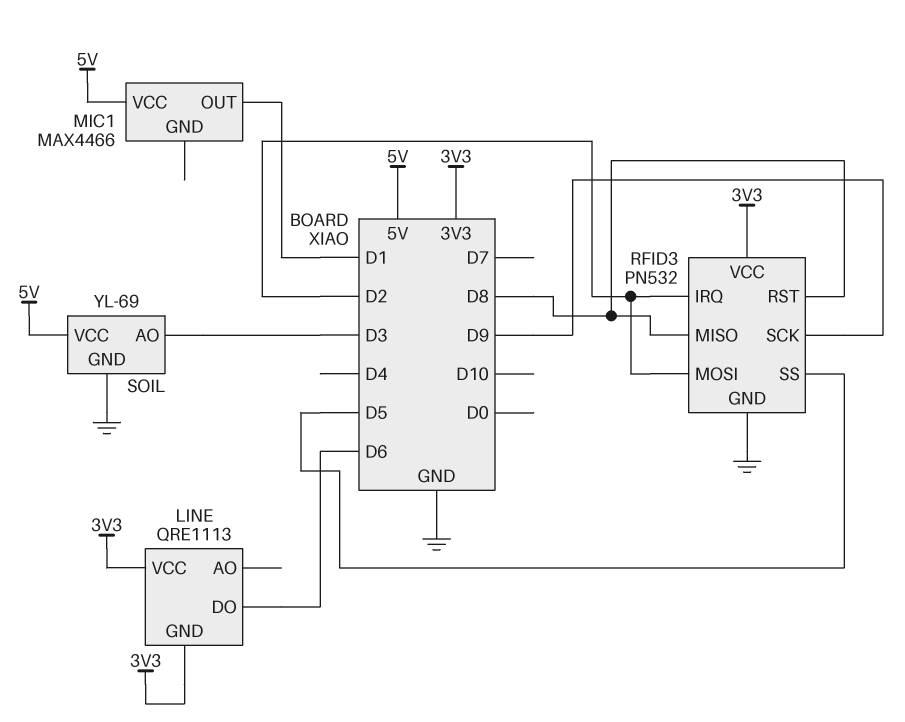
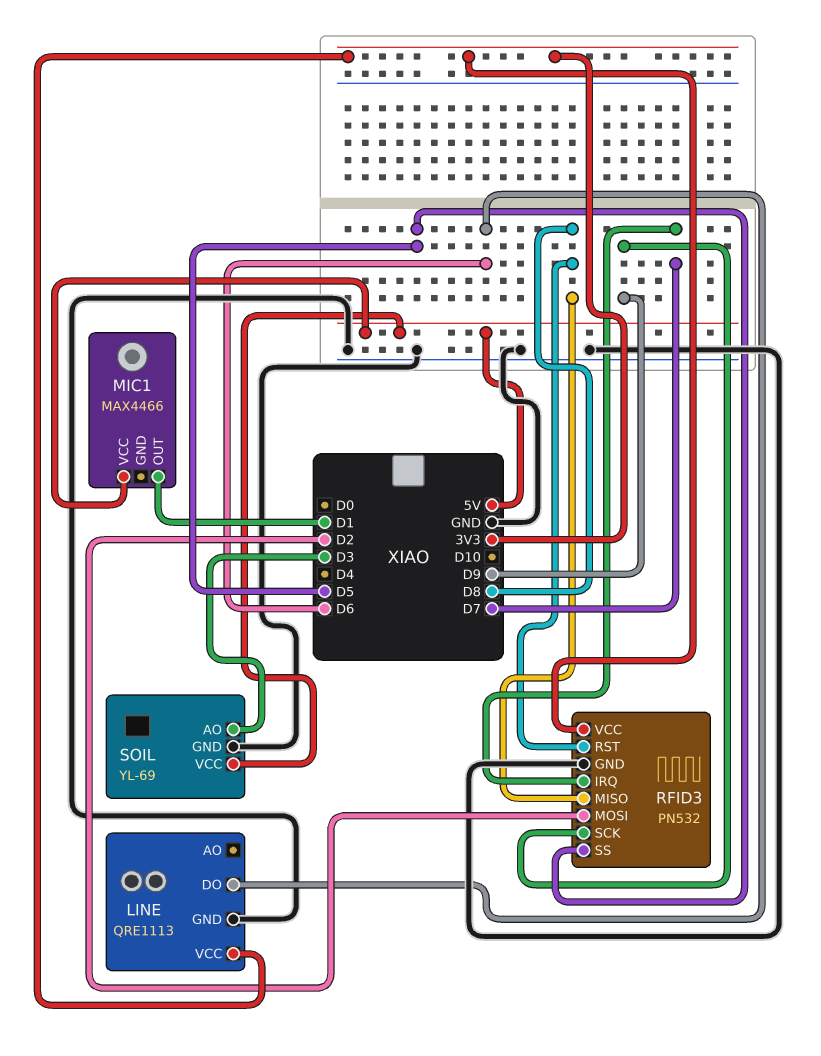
LINE pin GND: 3V3 -> GND
RFID3 pin IRQ: D2 -> D7

